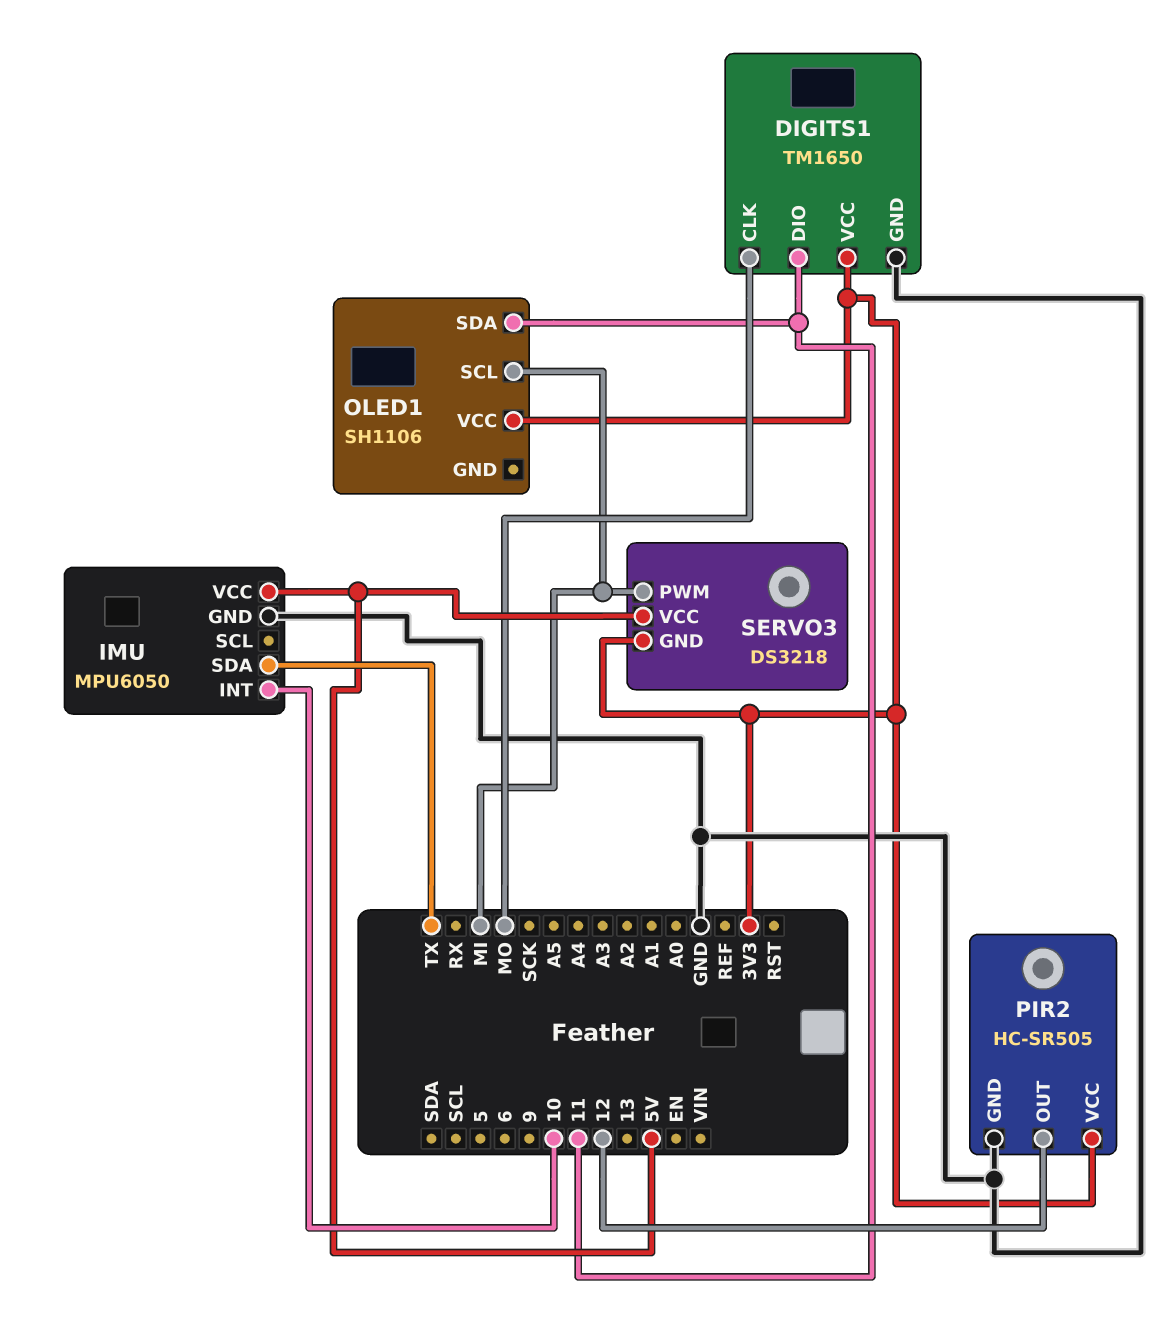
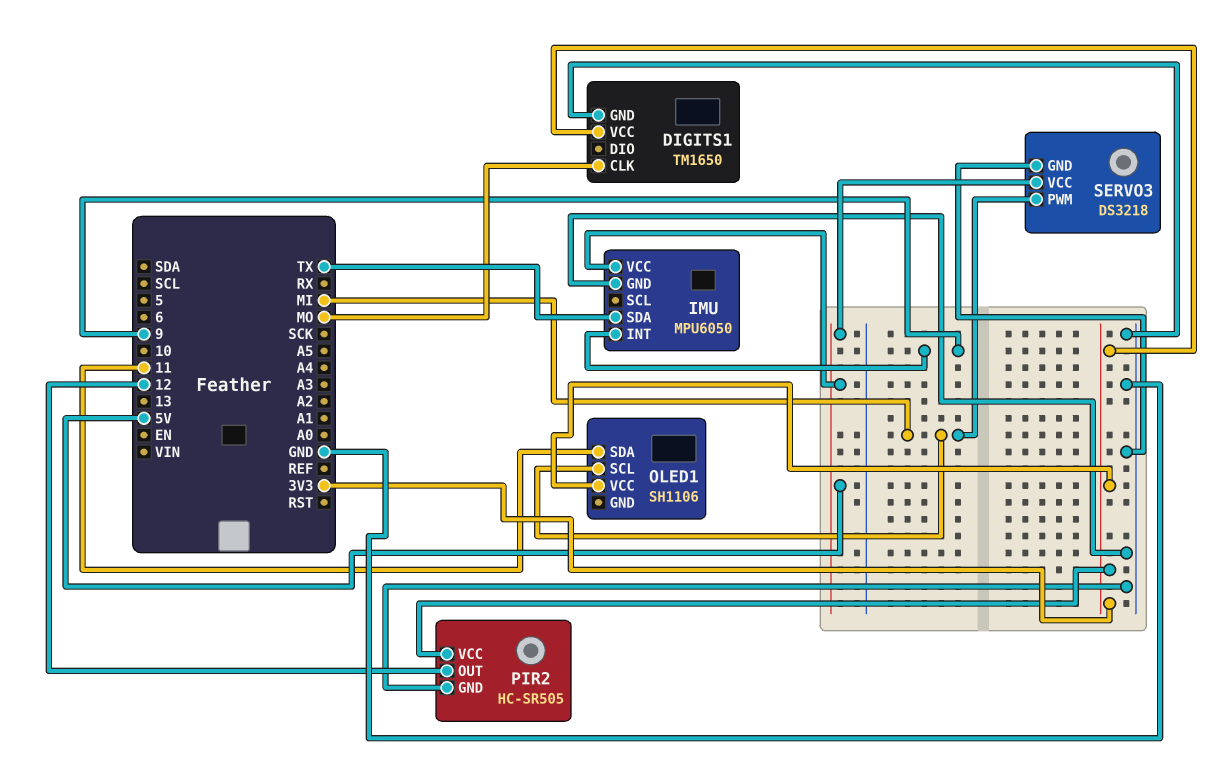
DIGITS1 pin DIO: 11 -> none
IMU pin INT: 10 -> 9
SERVO3 pin GND: 3V3 -> GND

